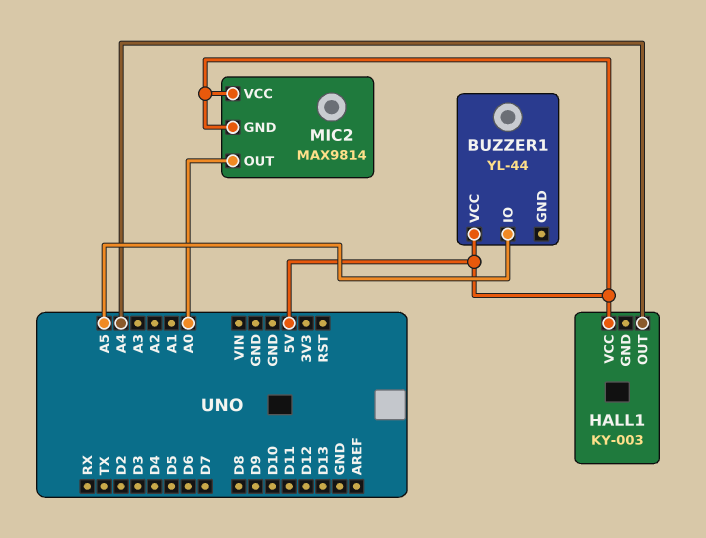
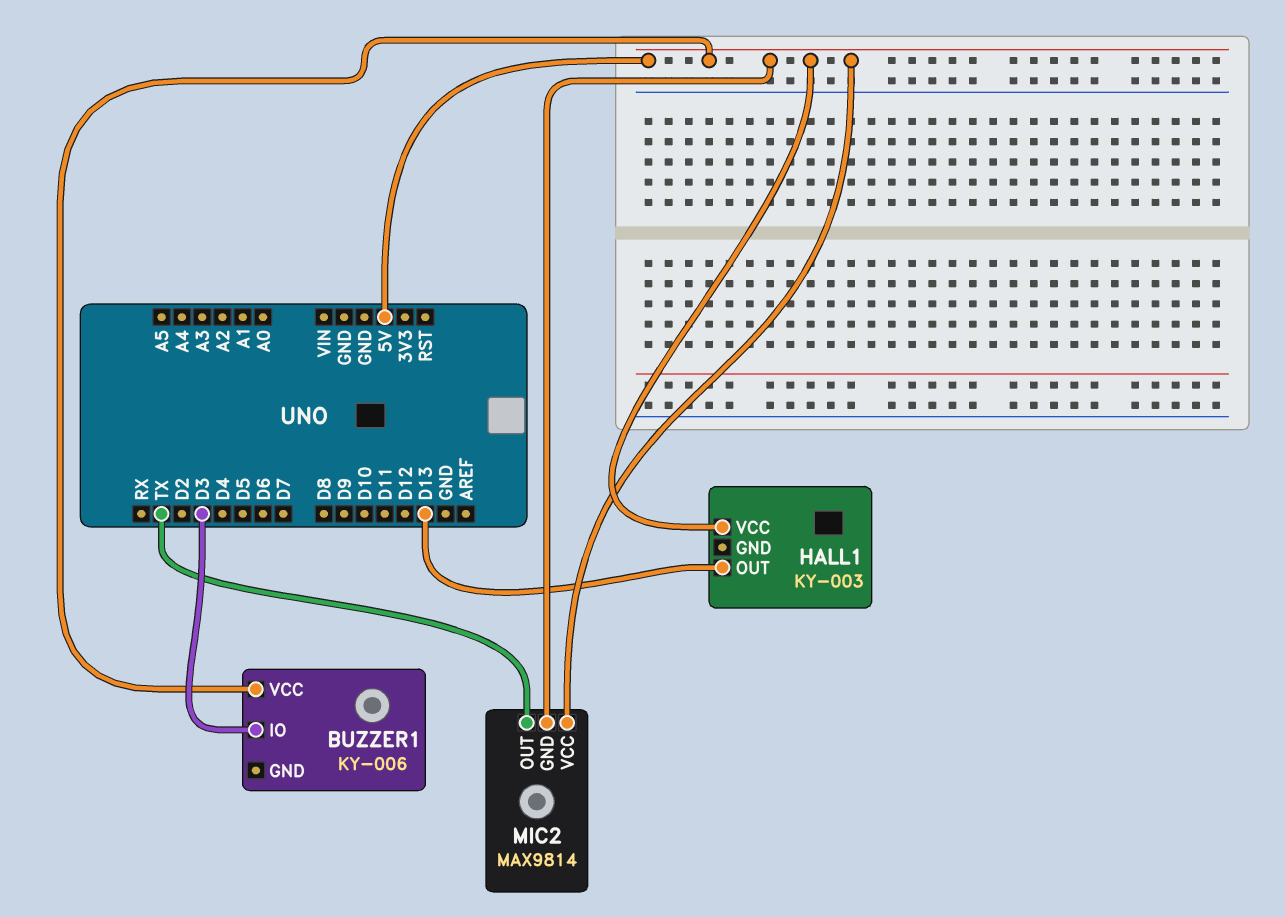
BUZZER1: YL-44 -> KY-006
BUZZER1 pin IO: A5 -> D3
HALL1 pin OUT: A4 -> D13
MIC2 pin OUT: A0 -> TX

